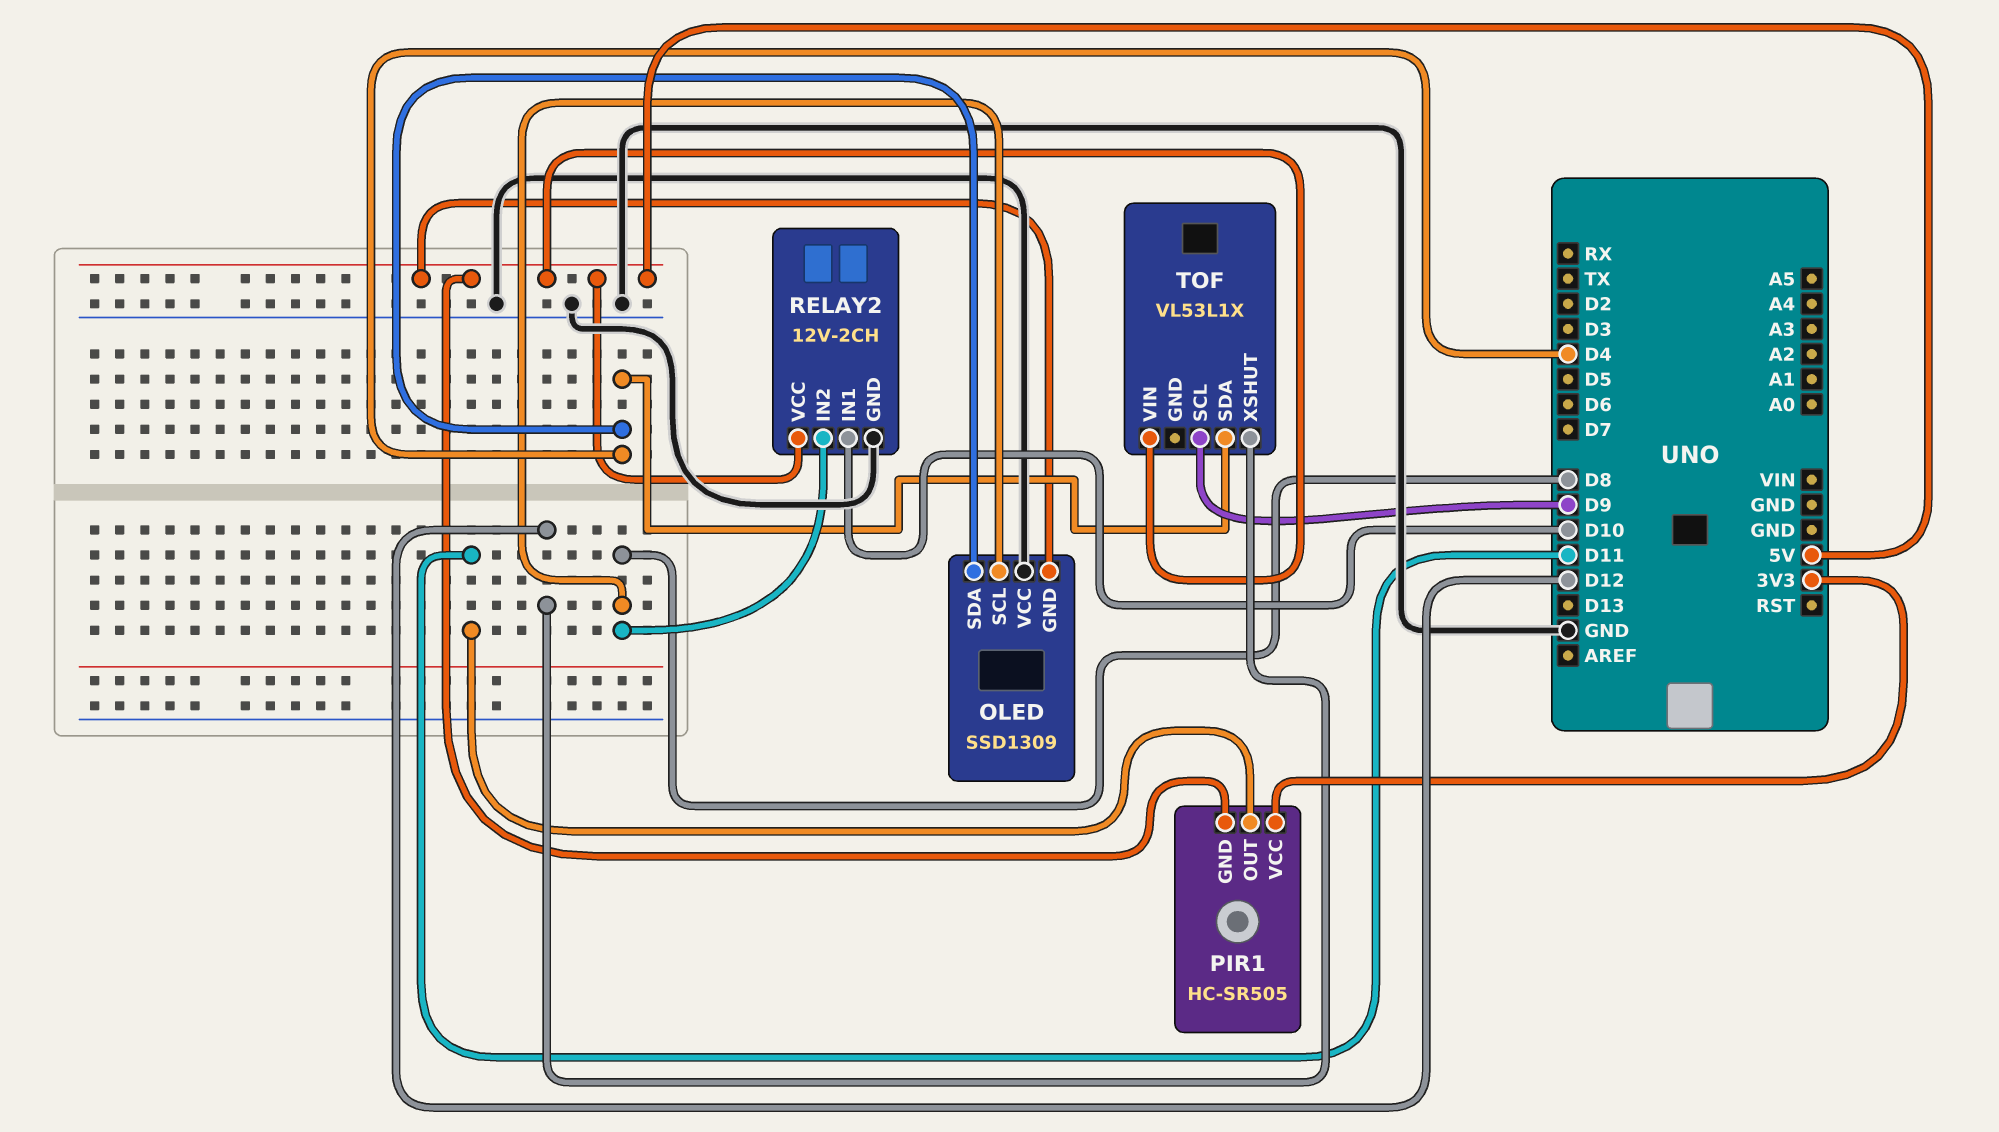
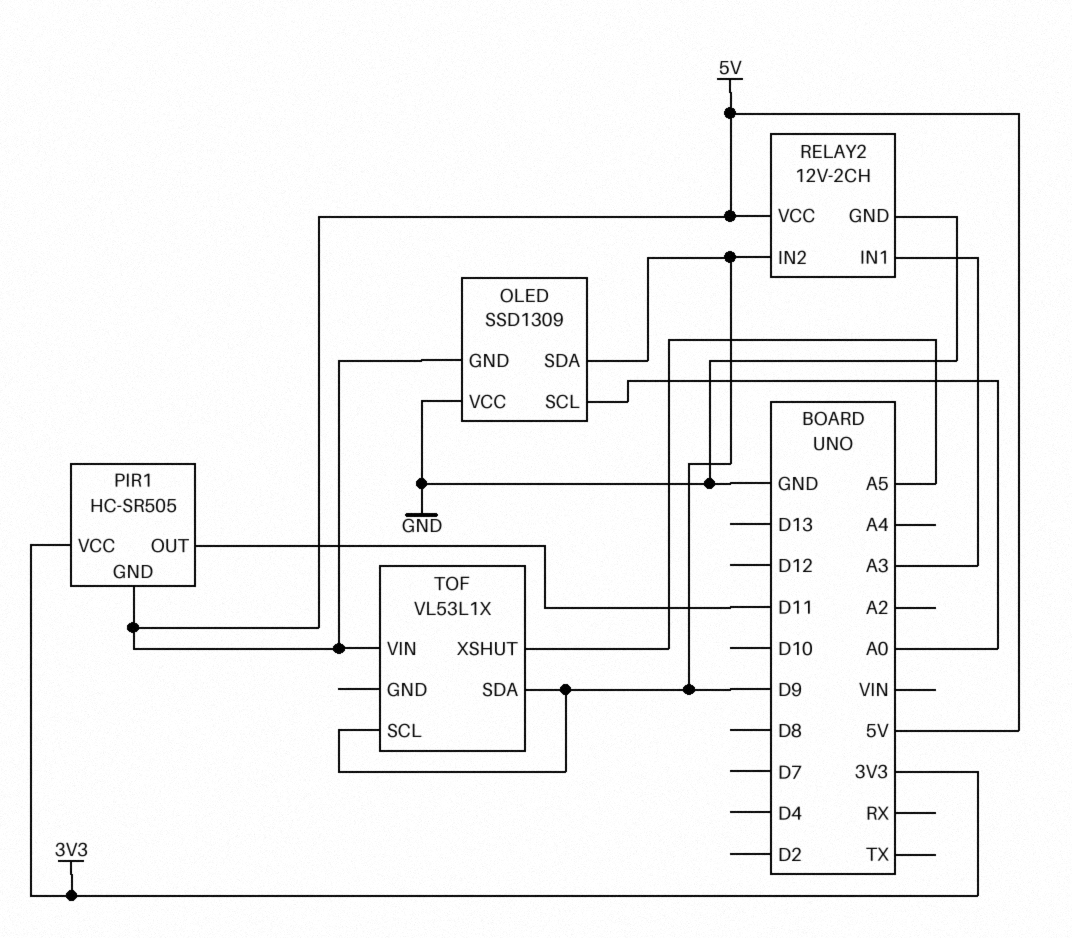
OLED pin SCL: D8 -> A0
OLED pin SDA: D4 -> D9
RELAY2 pin IN1: D10 -> A3
RELAY2 pin IN2: D8 -> D9
TOF pin SDA: D4 -> D9
TOF pin XSHUT: D12 -> A5

